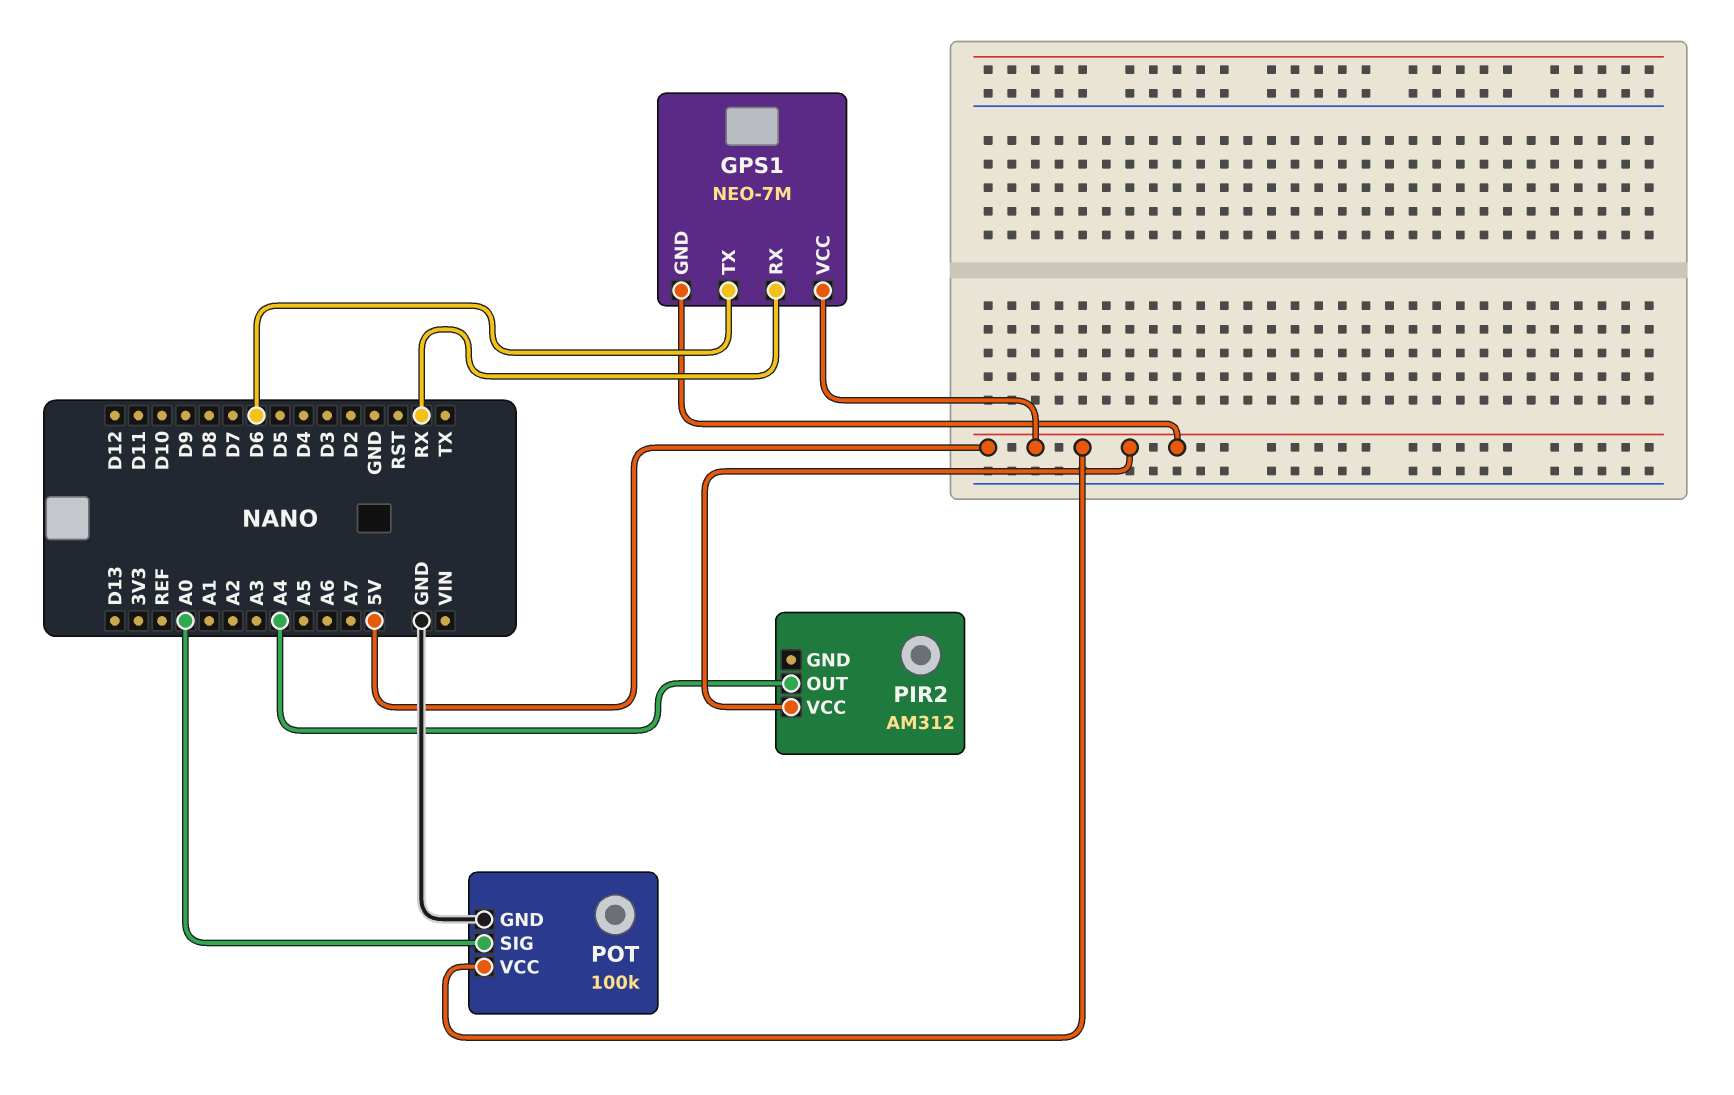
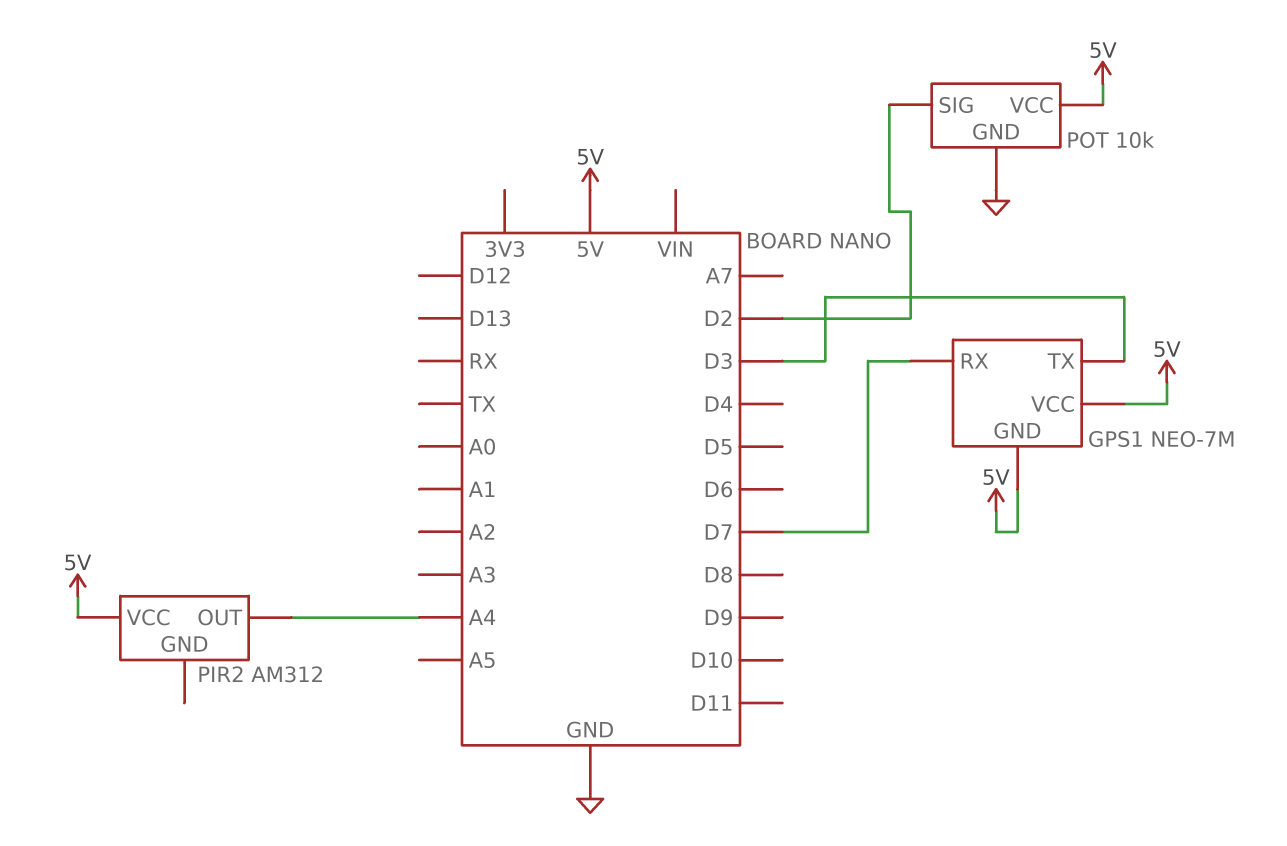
GPS1 pin RX: RX -> D7
GPS1 pin TX: D6 -> D3
POT: 100k -> 10k
POT pin SIG: A0 -> D2

